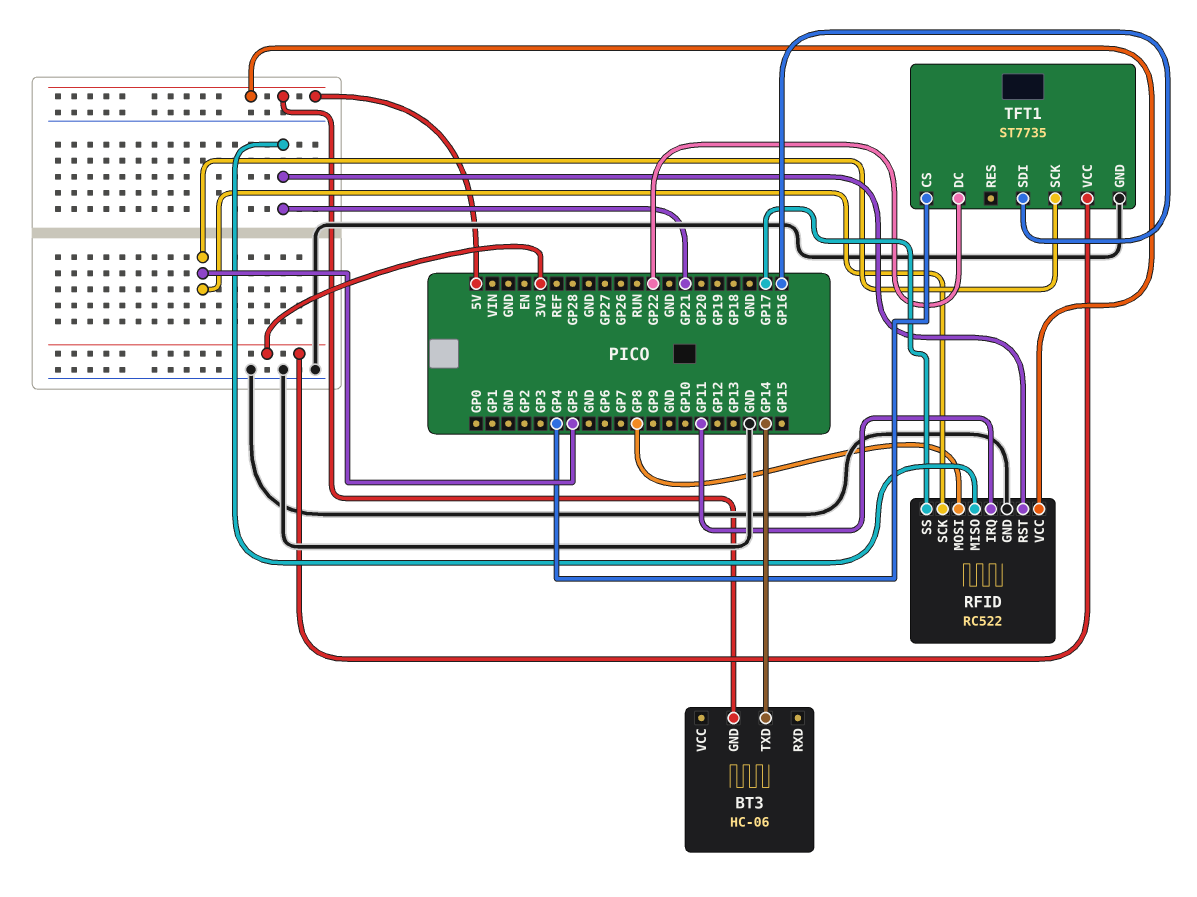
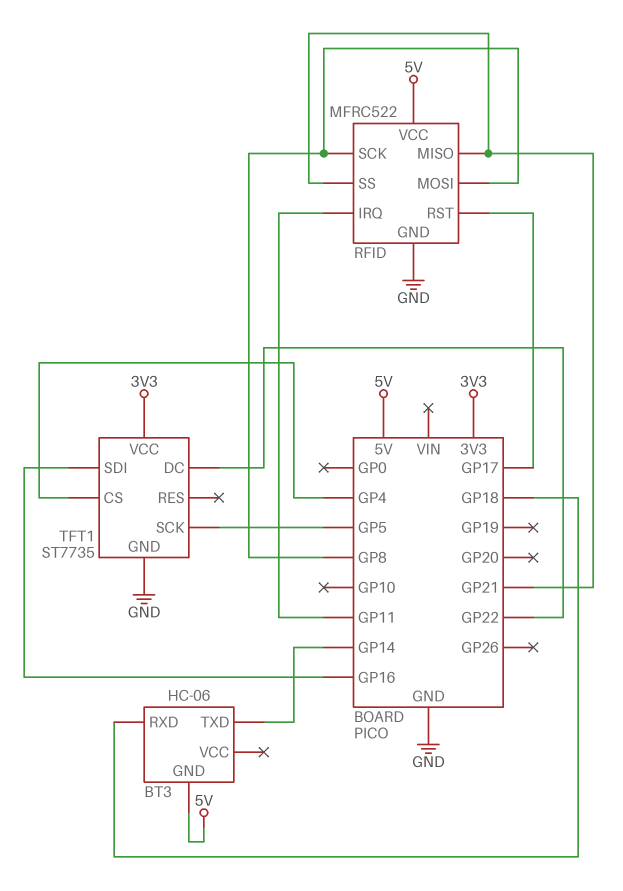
BT3 pin RXD: none -> GP18
RFID: RC522 -> MFRC522
RFID pin RST: GP21 -> GP17
RFID pin SCK: GP5 -> GP8
RFID pin SS: GP17 -> GP21

